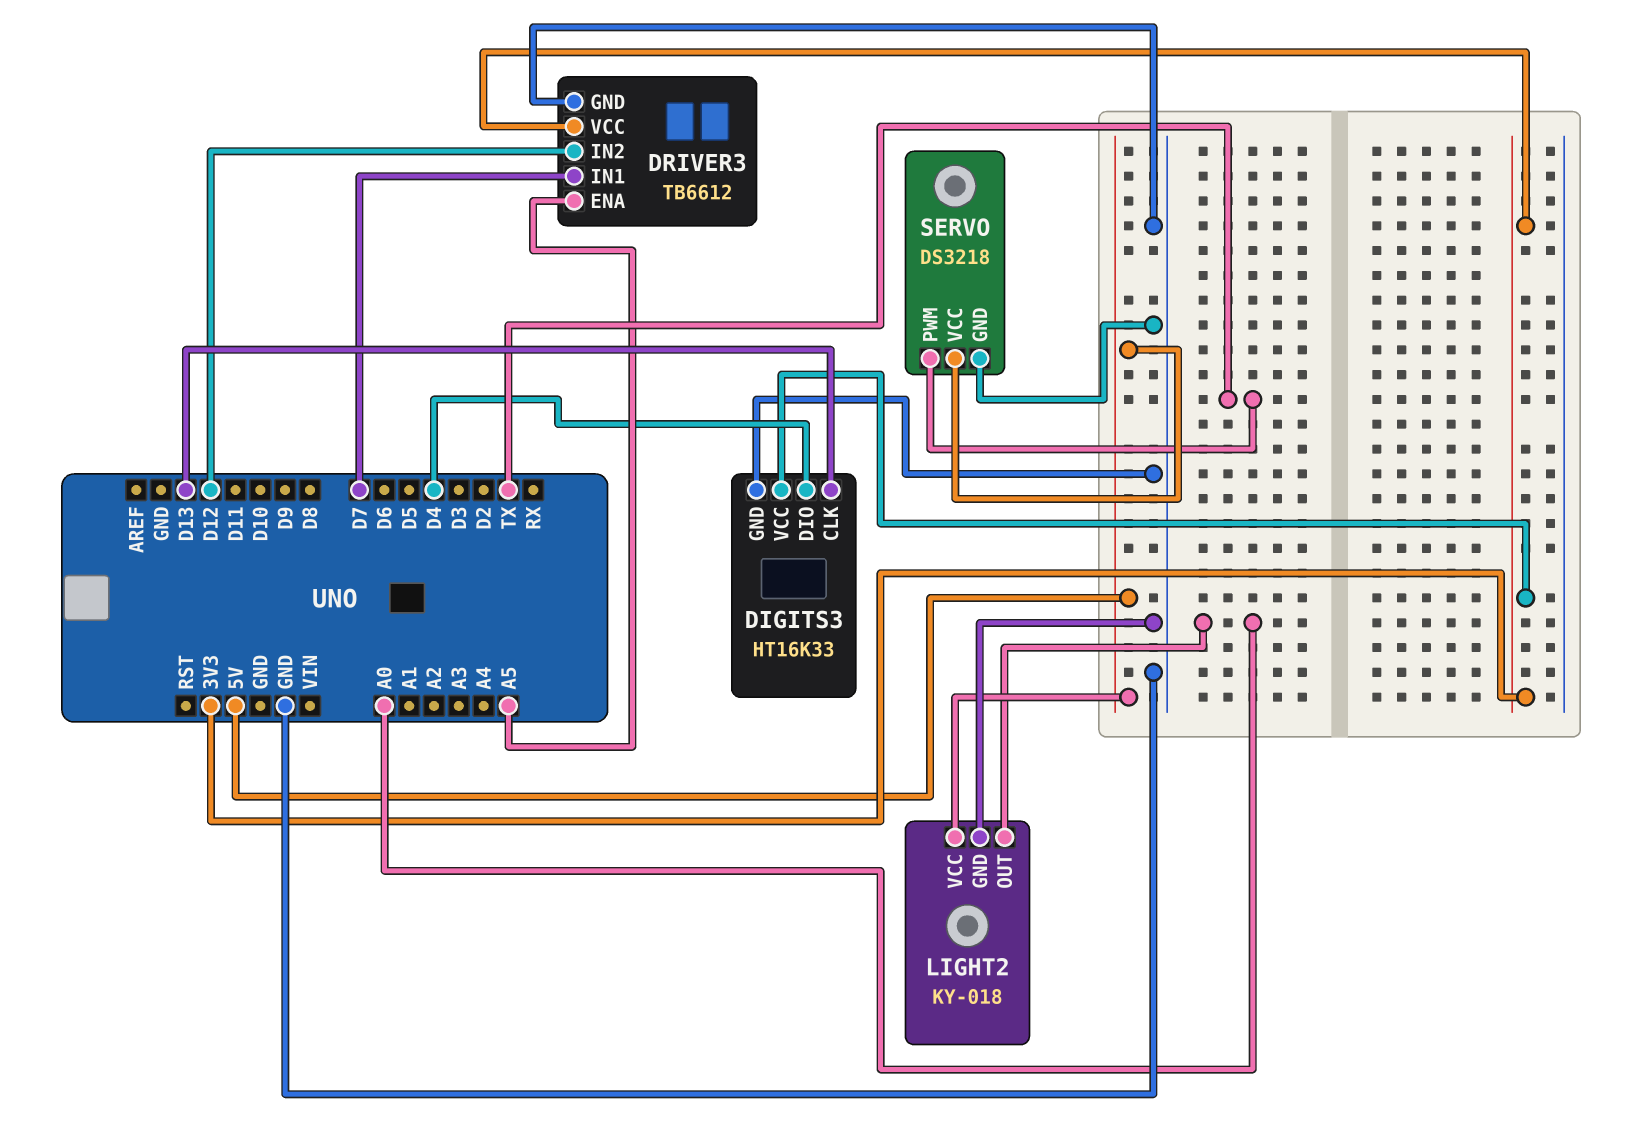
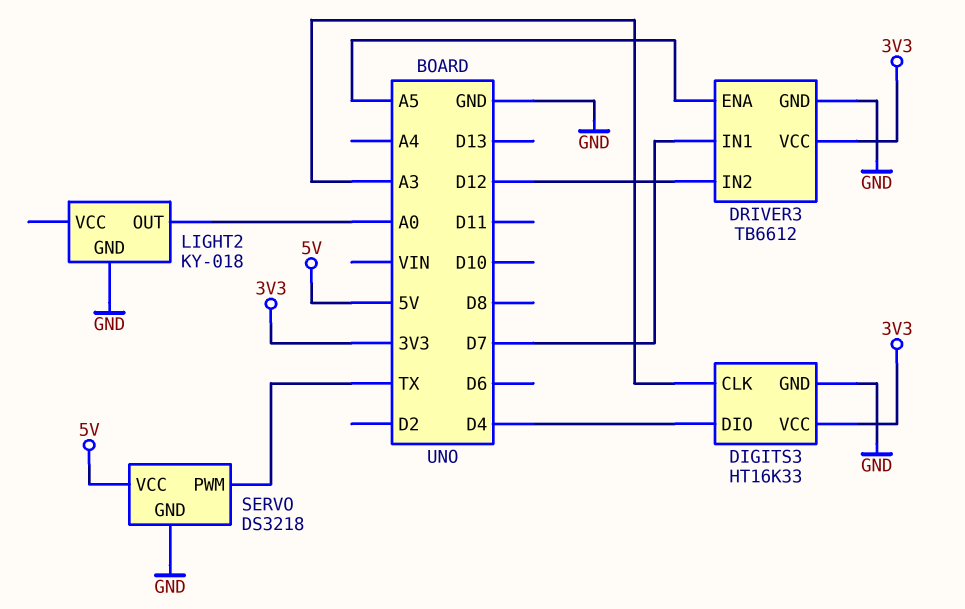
DIGITS3 pin CLK: D13 -> A3
LIGHT2 pin VCC: 5V -> none

